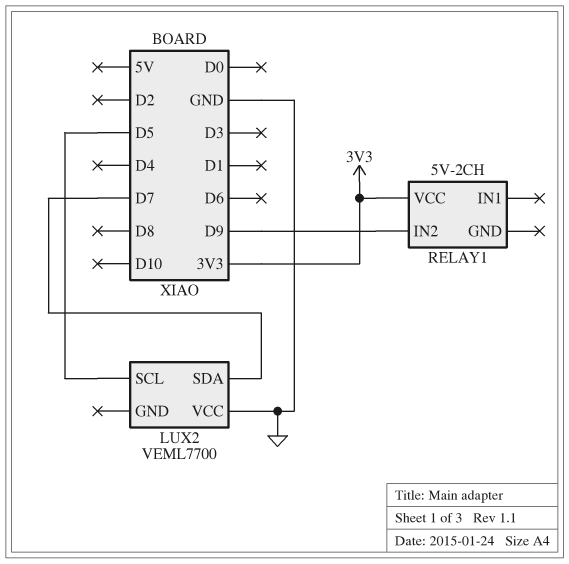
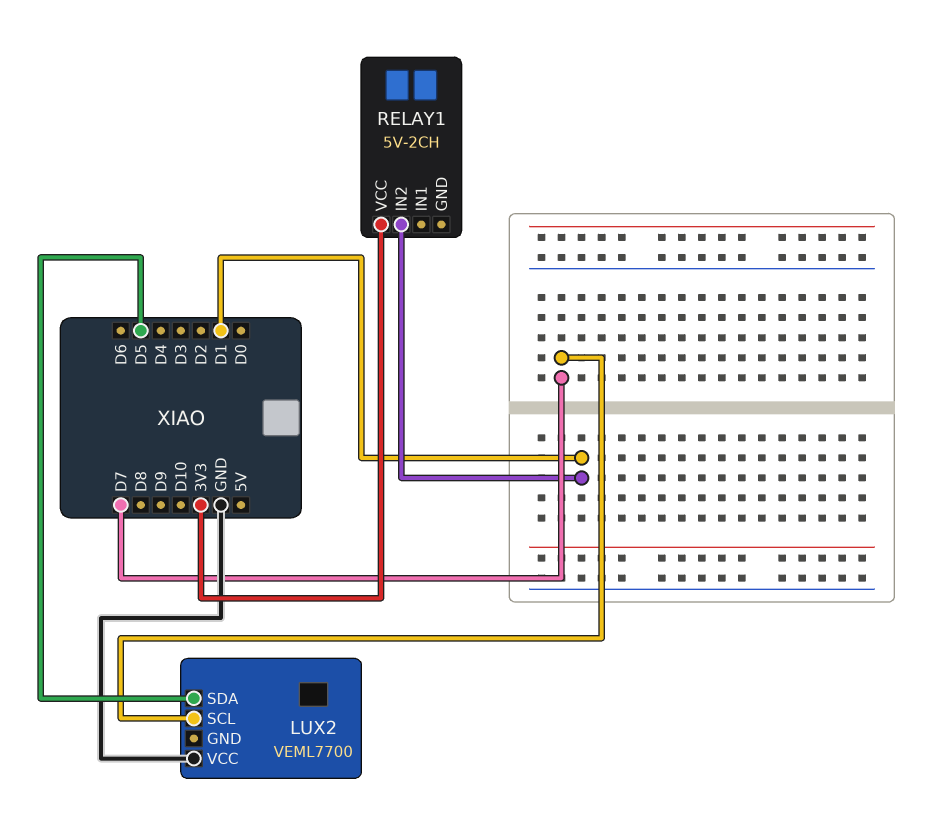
LUX2 pin SCL: D5 -> D7
LUX2 pin SDA: D7 -> D5
RELAY1 pin IN2: D9 -> D1

